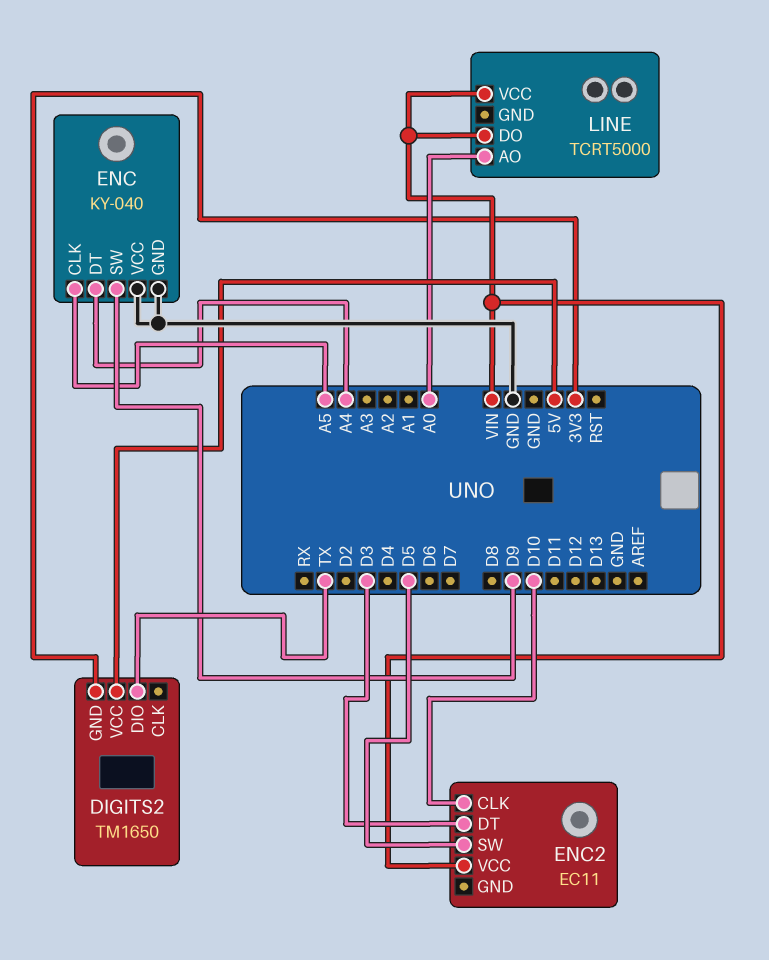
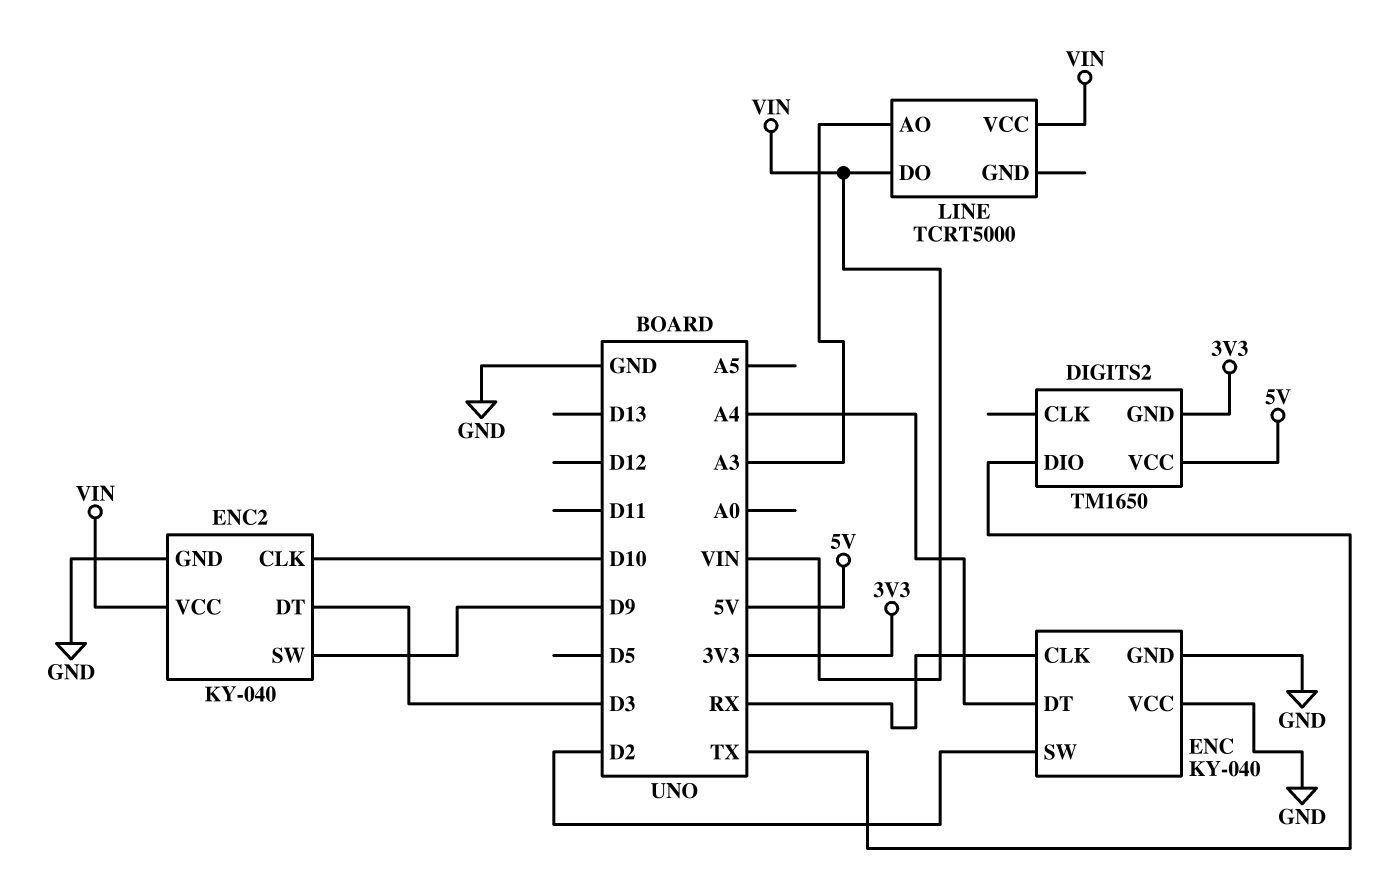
ENC pin CLK: A5 -> RX
ENC pin SW: D9 -> D2
ENC2: EC11 -> KY-040
ENC2 pin GND: none -> GND
ENC2 pin SW: D5 -> D9
LINE pin AO: A0 -> A3

